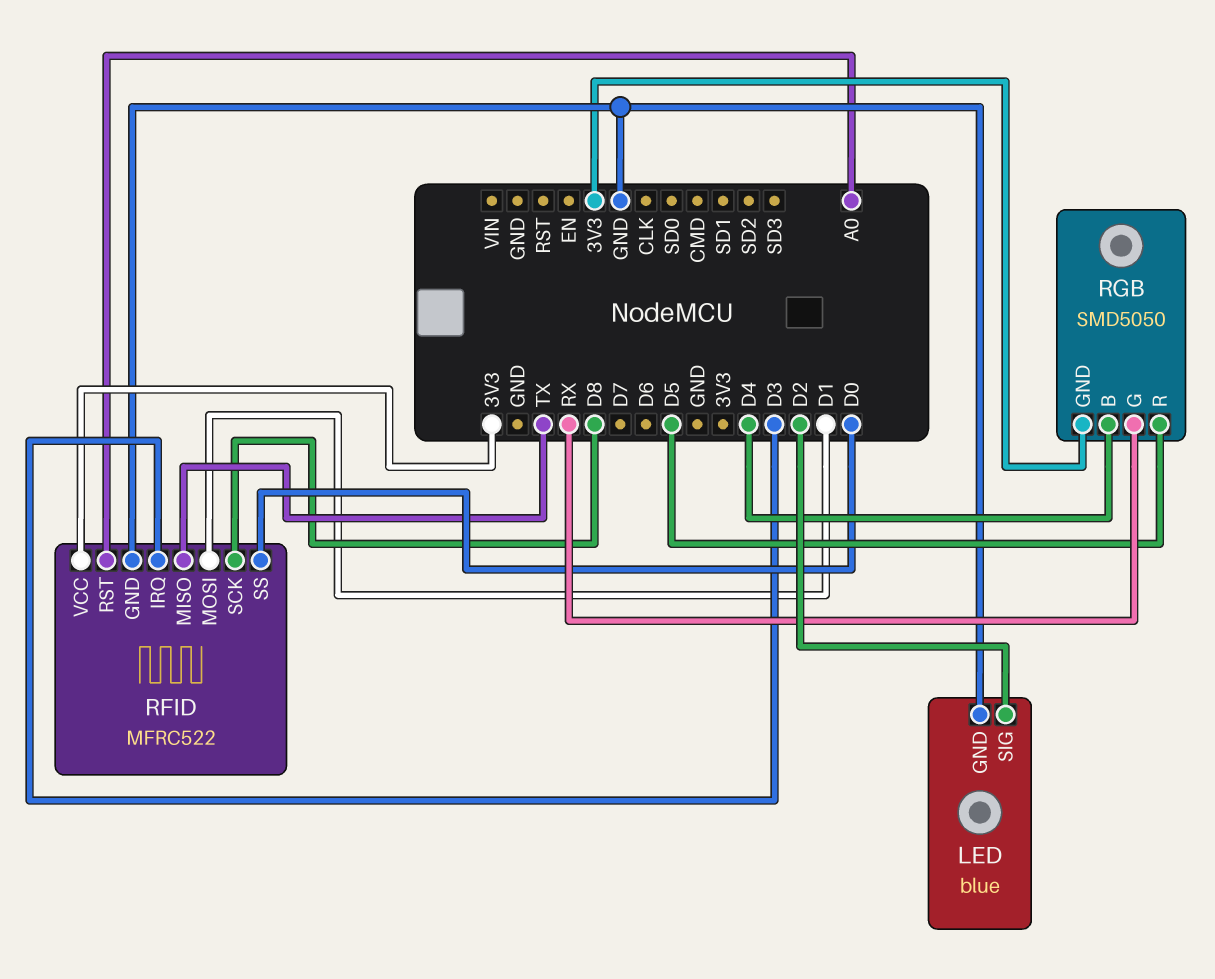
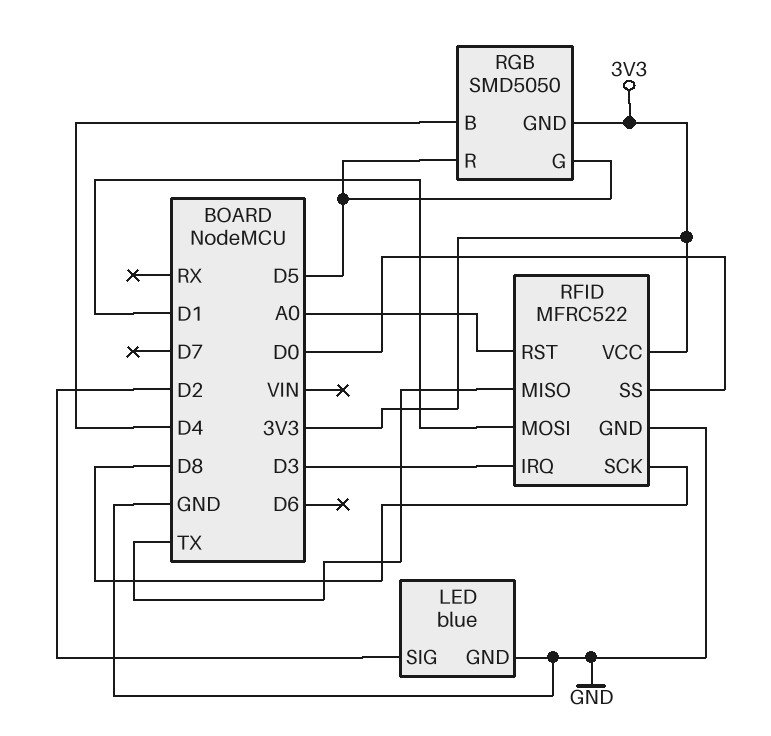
RGB pin G: RX -> D5

